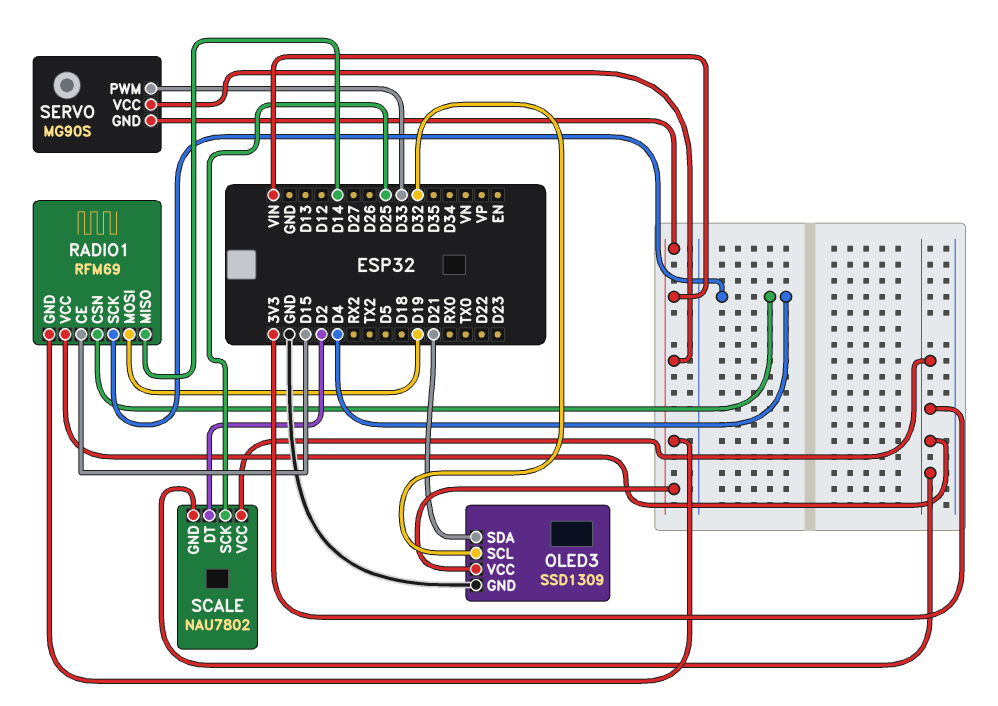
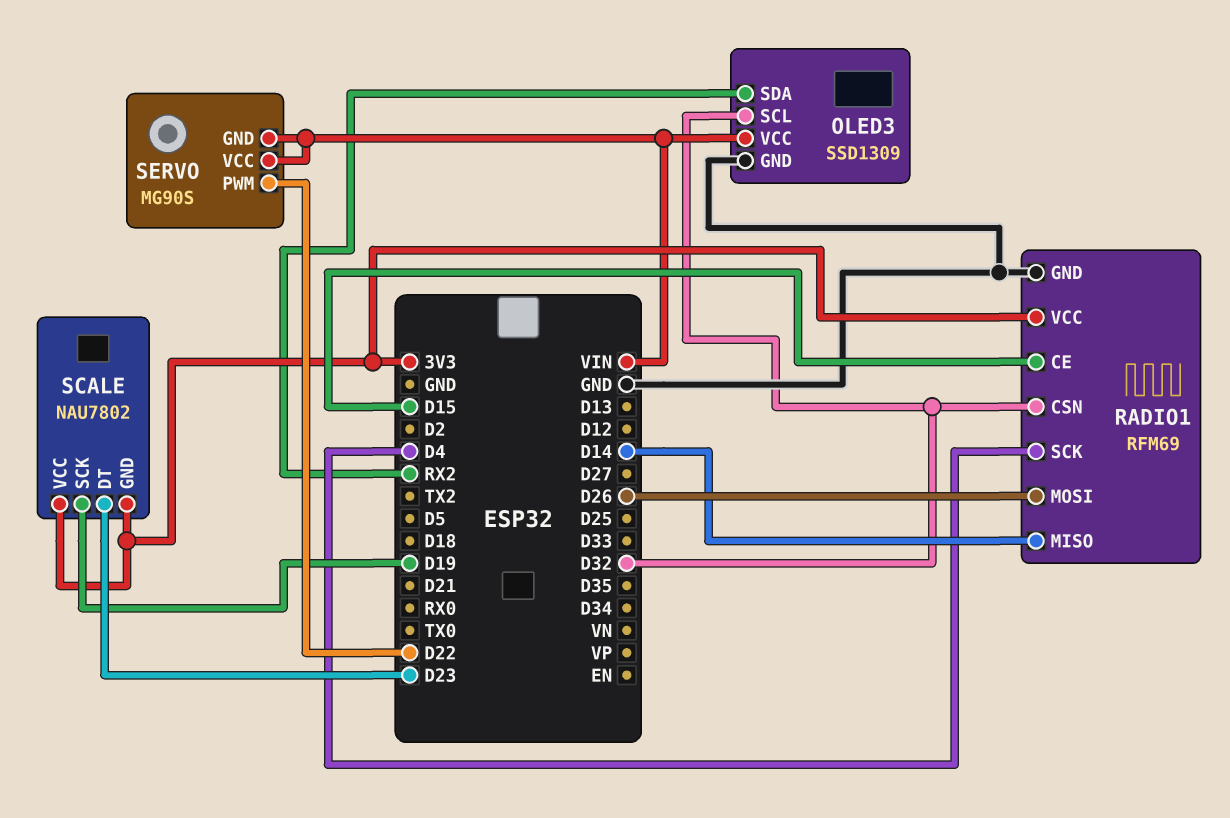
OLED3 pin SDA: D21 -> RX2
RADIO1 pin CSN: D4 -> D32
RADIO1 pin GND: VIN -> GND
RADIO1 pin MOSI: D19 -> D26
SCALE pin DT: D2 -> D23
SCALE pin SCK: D25 -> D19
SERVO pin PWM: D33 -> D22

